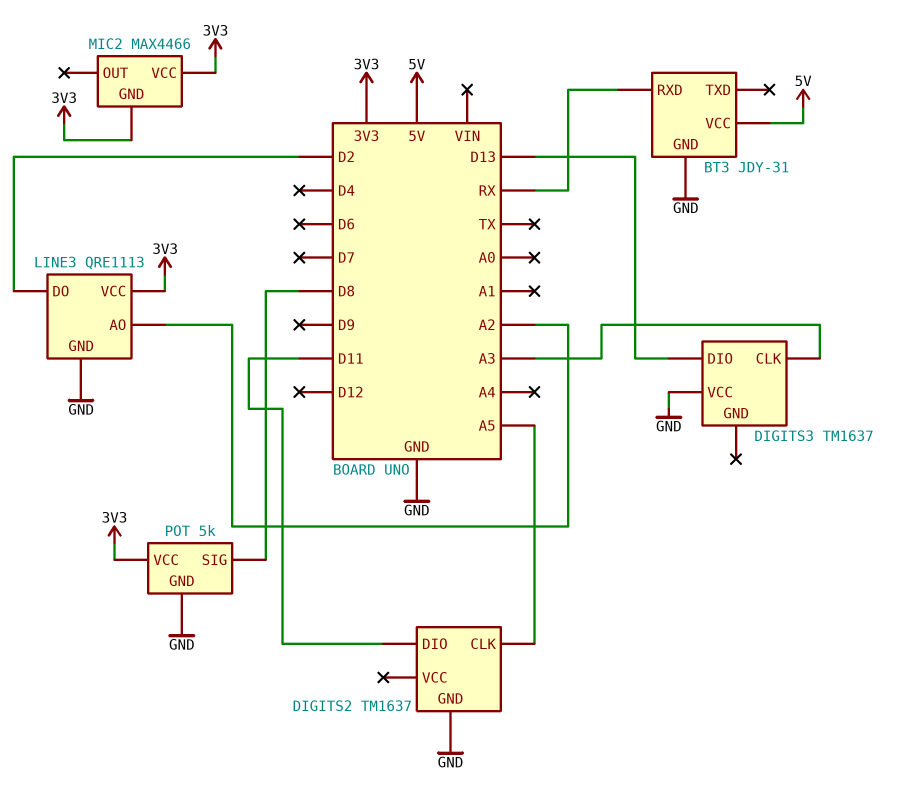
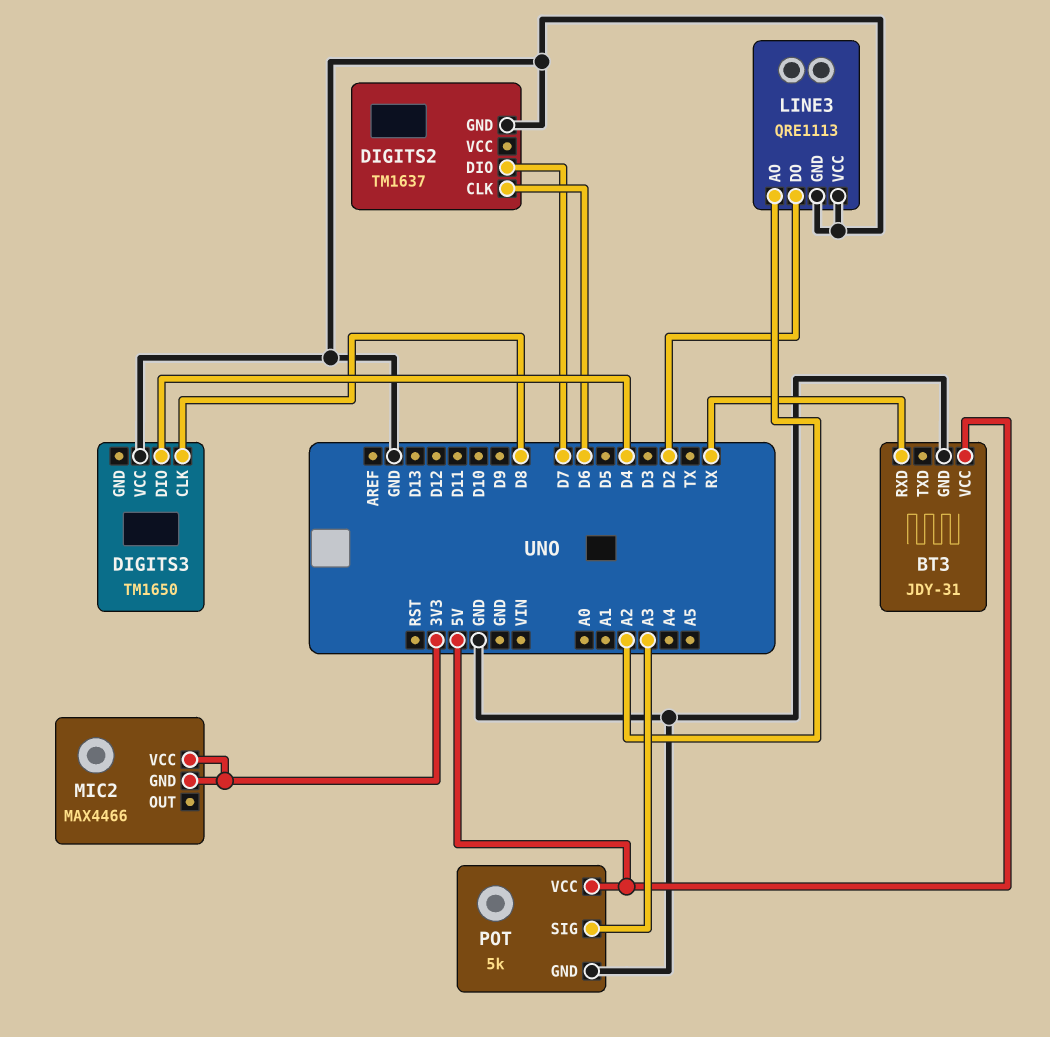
DIGITS2 pin CLK: A5 -> D6
DIGITS2 pin DIO: D11 -> D7
DIGITS3: TM1637 -> TM1650
DIGITS3 pin CLK: A3 -> D8
DIGITS3 pin DIO: D13 -> D4
LINE3 pin VCC: 3V3 -> GND
POT pin SIG: D8 -> A3
POT pin VCC: 3V3 -> 5V

